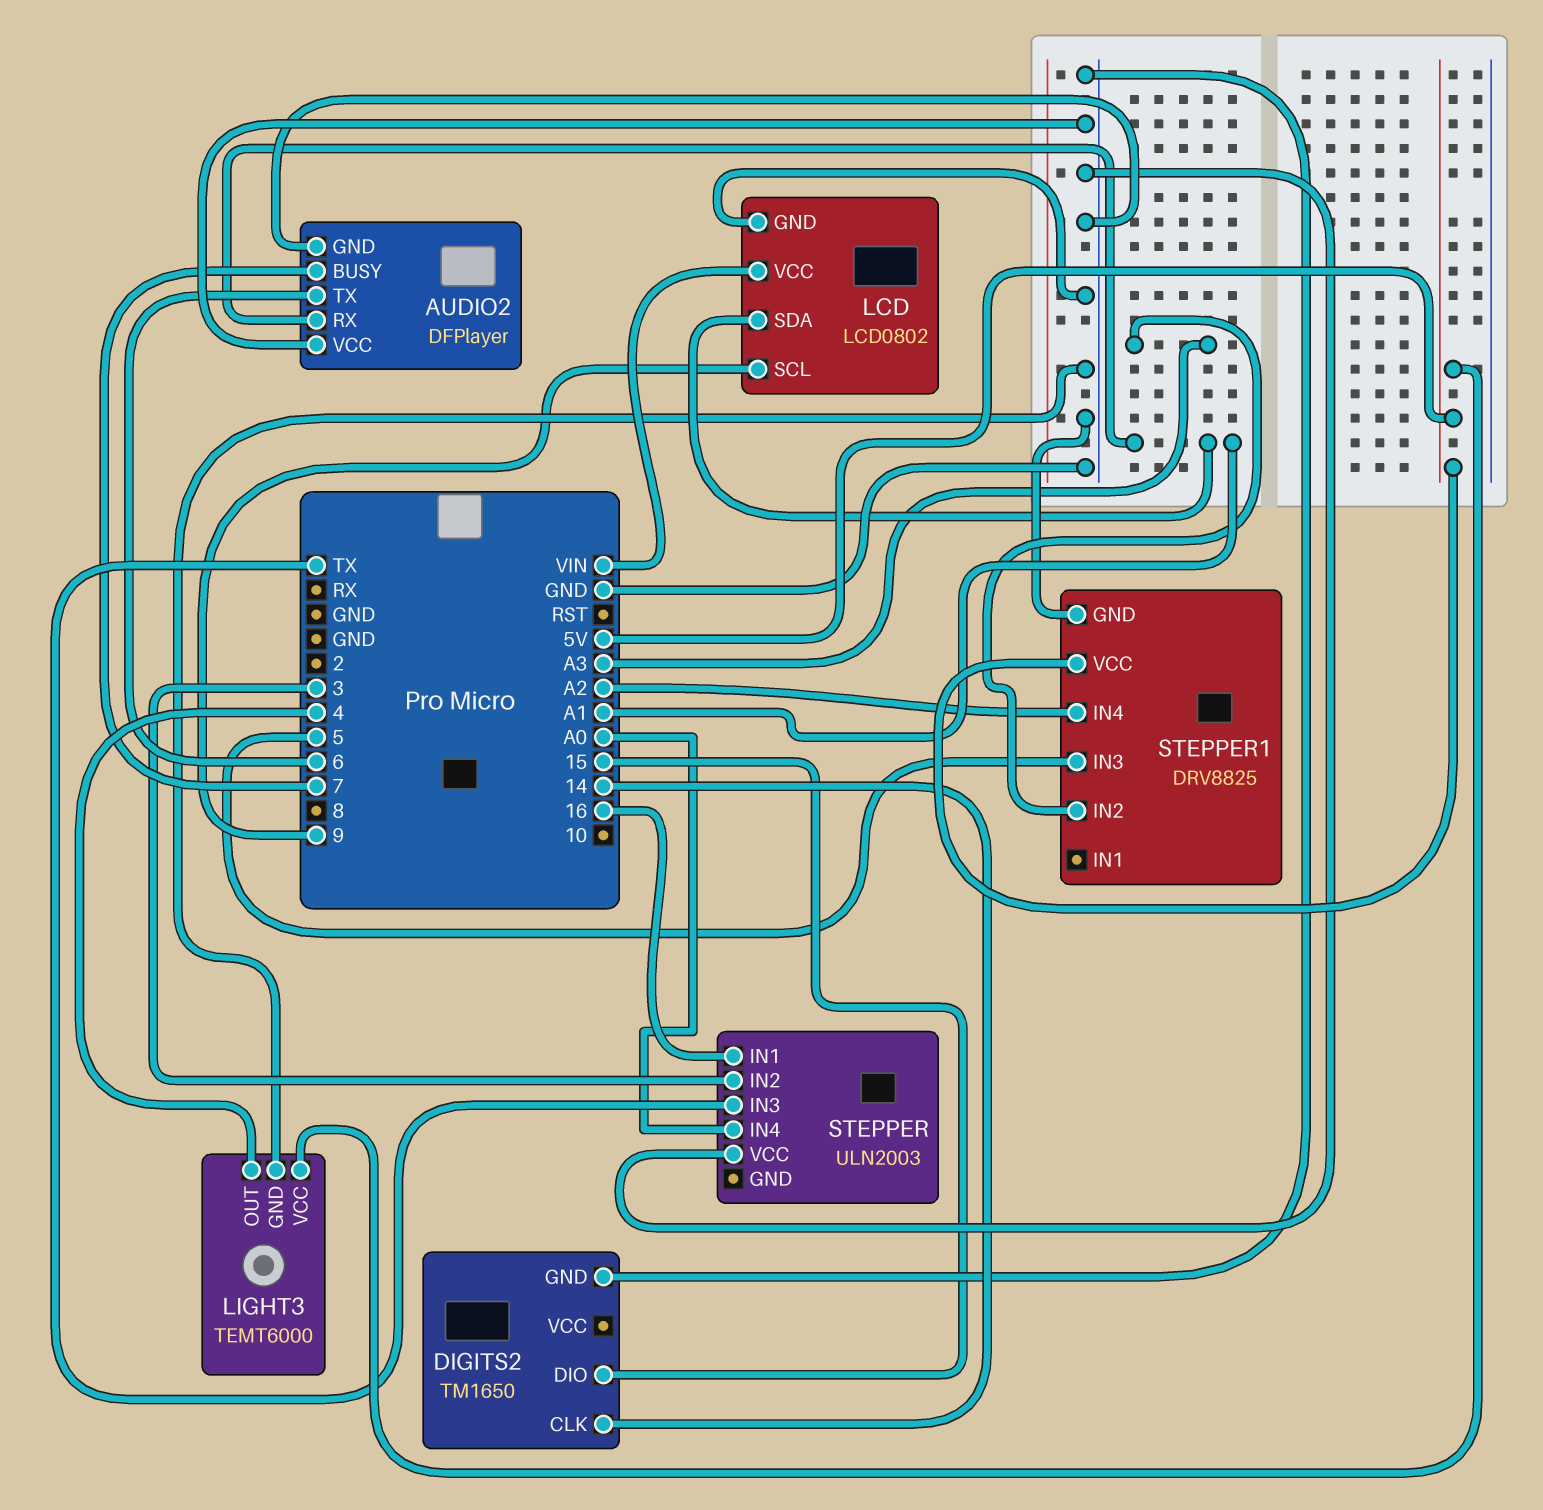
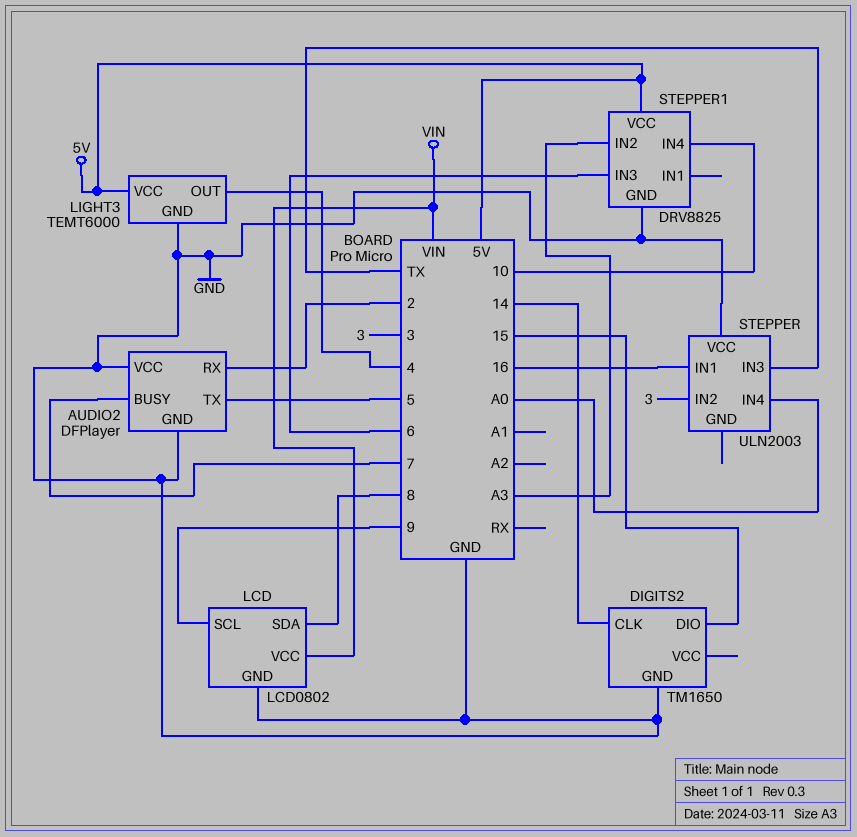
AUDIO2 pin RX: A1 -> 2
AUDIO2 pin TX: 6 -> 5
LCD pin SDA: A1 -> 8
STEPPER1 pin IN3: 5 -> 6
STEPPER1 pin IN4: A2 -> 10

